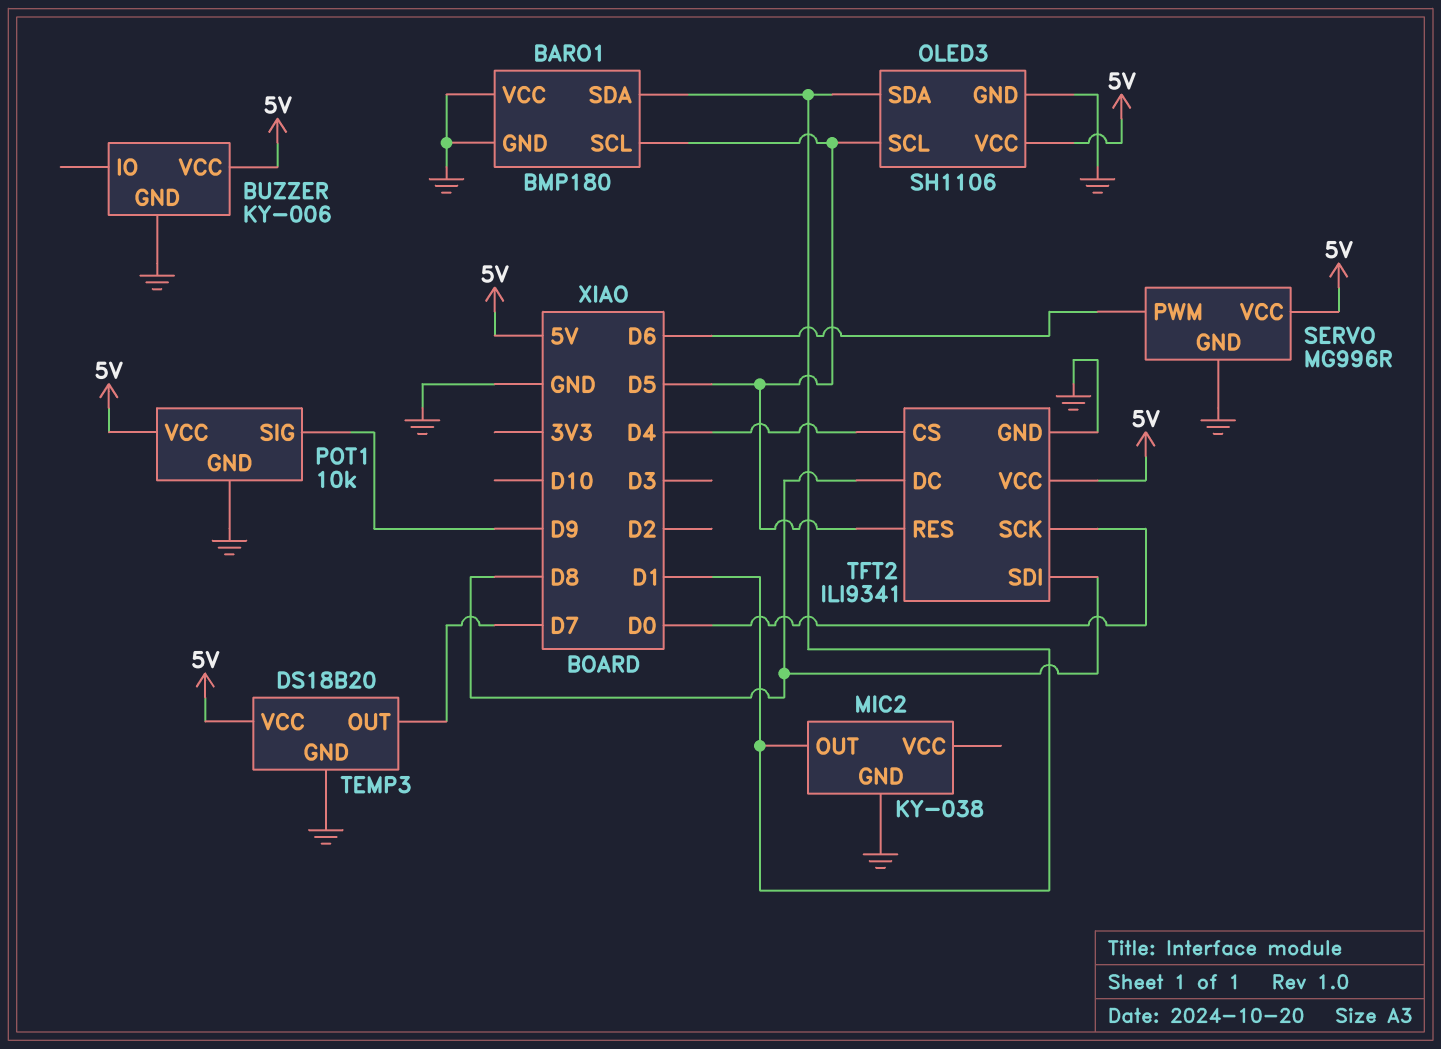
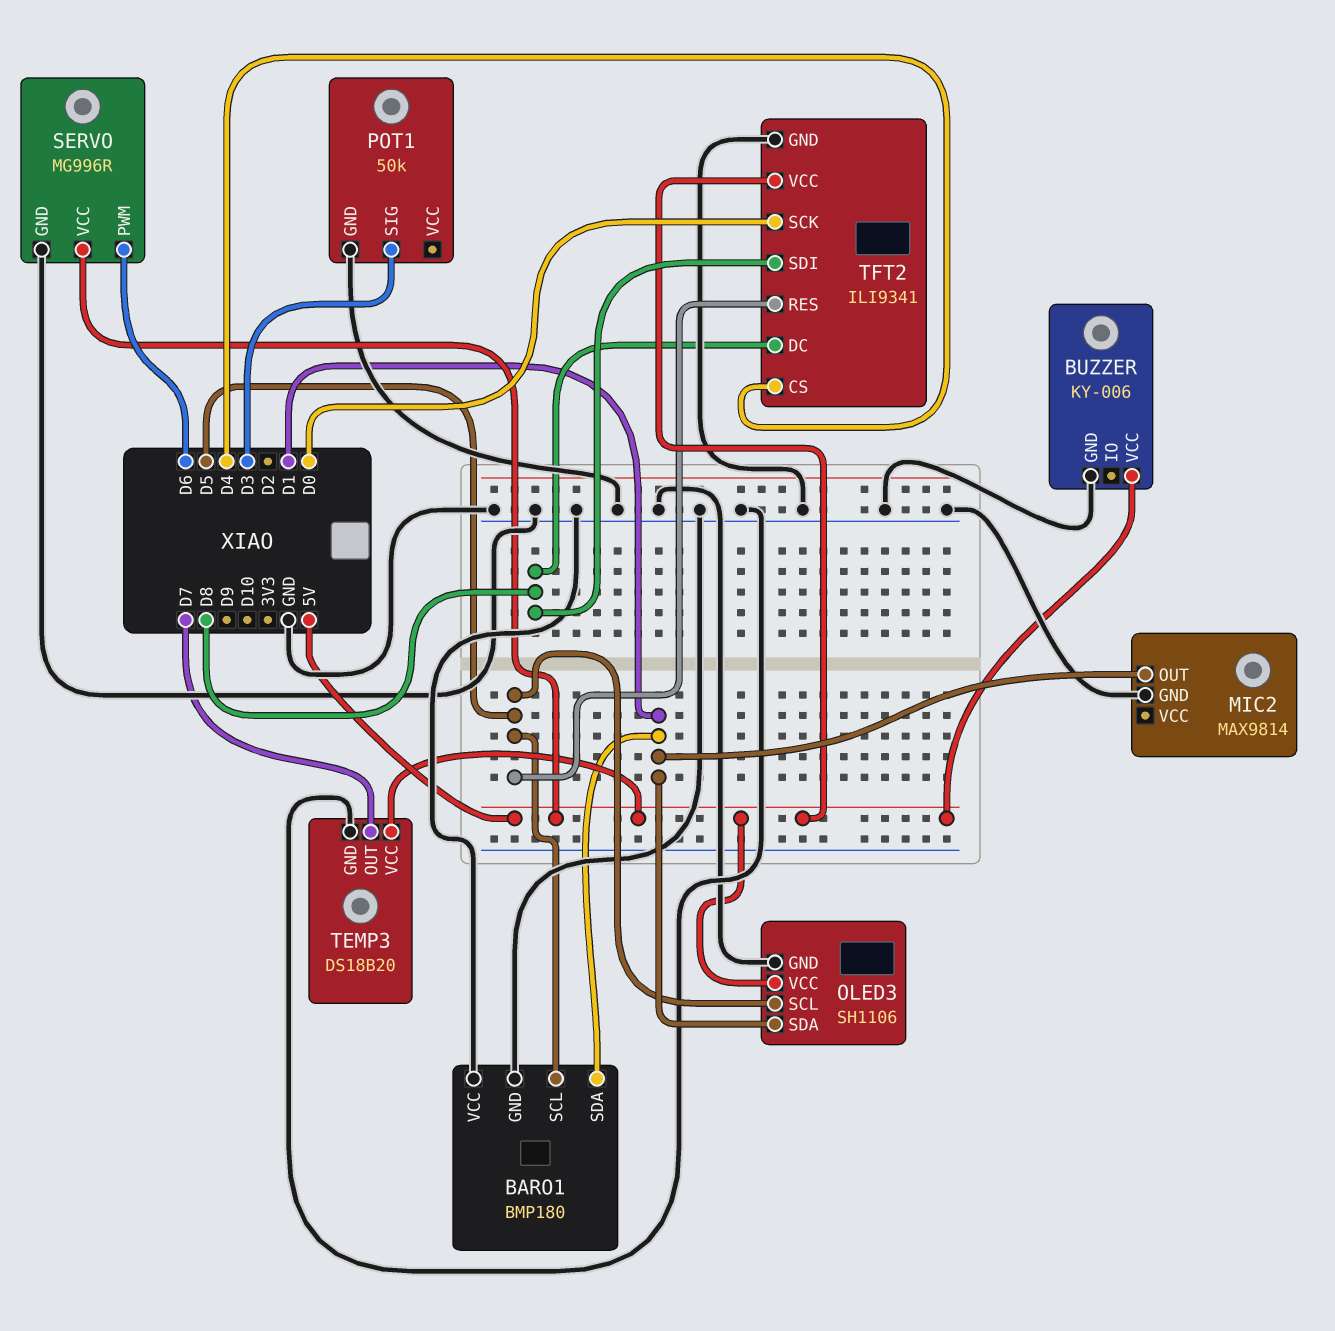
MIC2: KY-038 -> MAX9814
POT1: 10k -> 50k
POT1 pin SIG: D9 -> D3
POT1 pin VCC: 5V -> none

